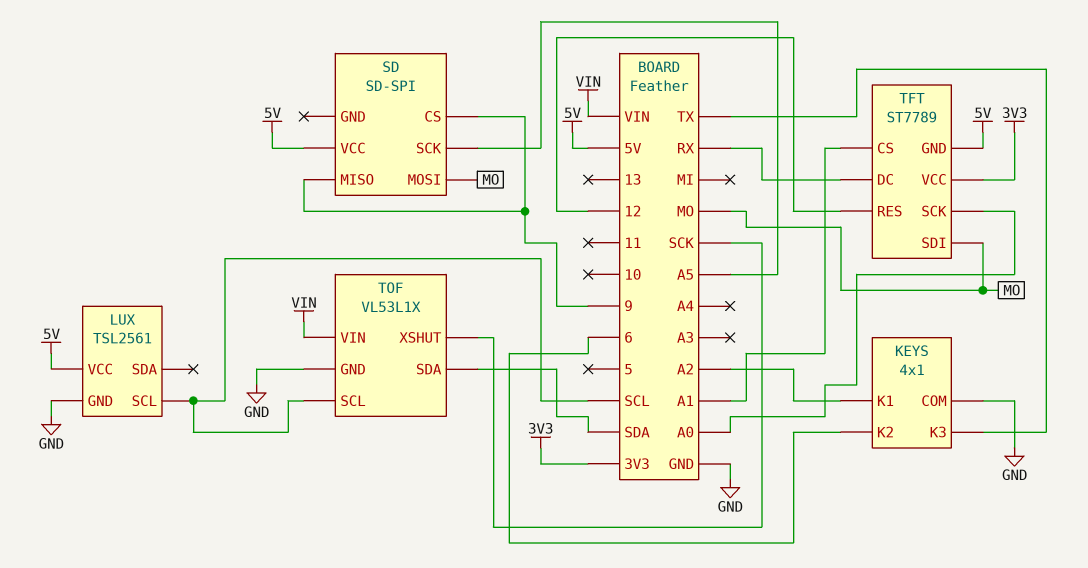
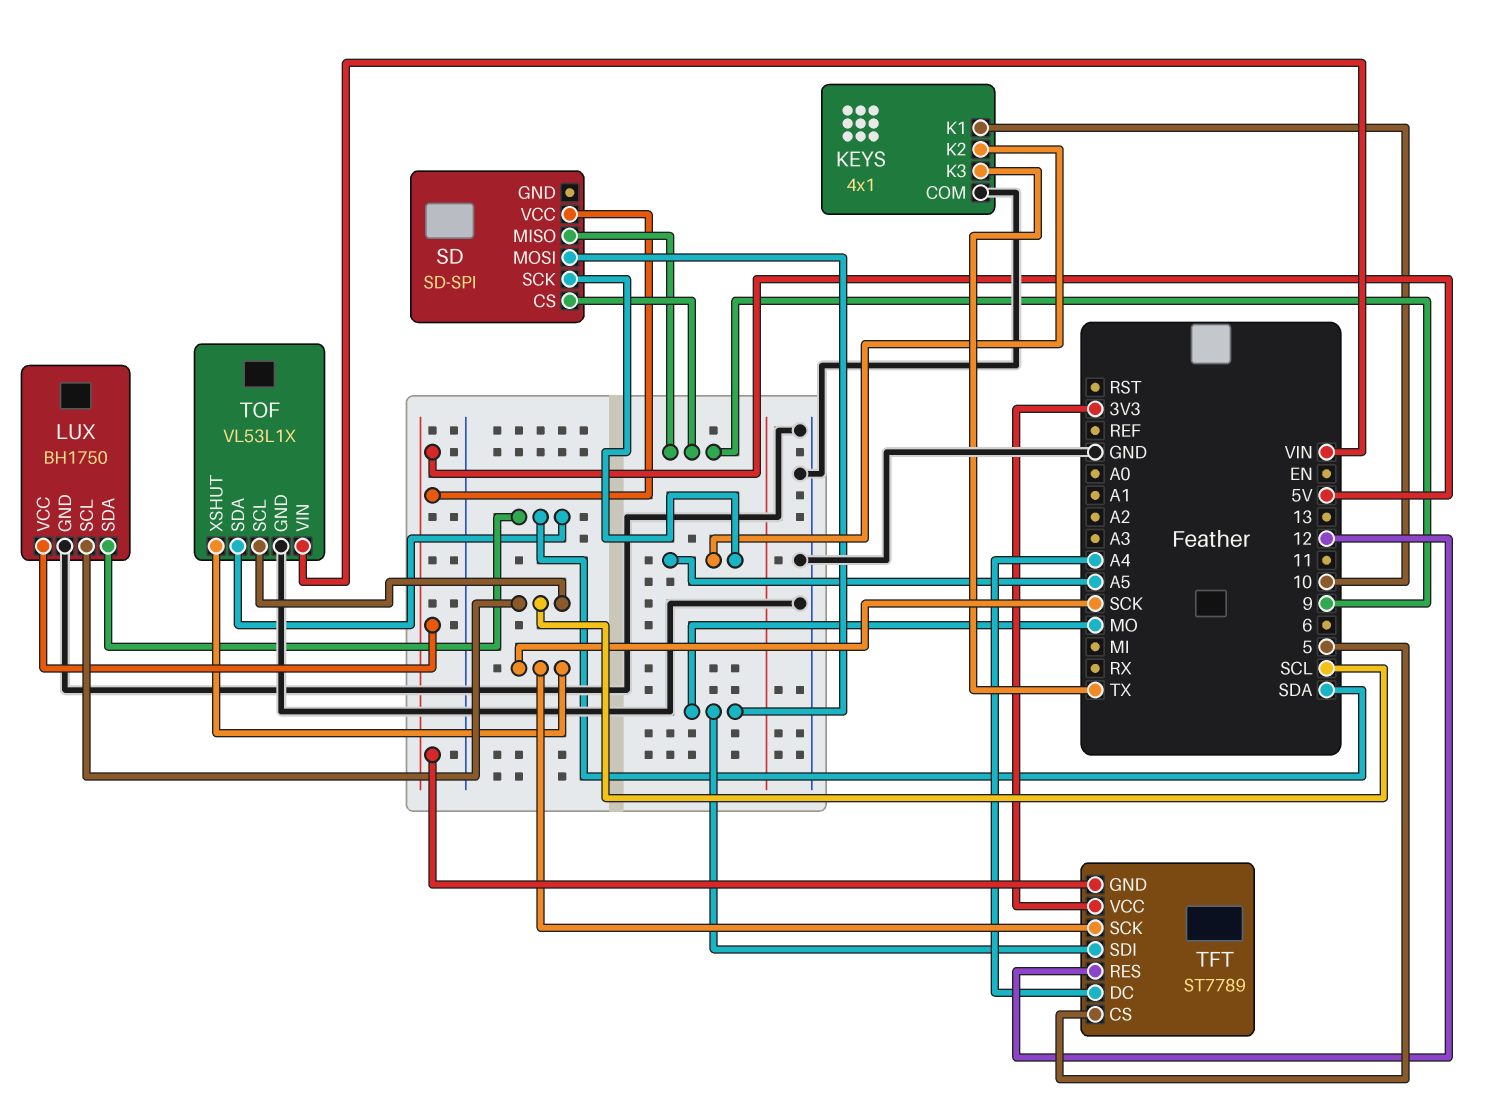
KEYS pin K1: A2 -> 10
KEYS pin K2: 6 -> A5
LUX: TSL2561 -> BH1750
LUX pin SDA: none -> SDA
TFT pin CS: A1 -> 5
TFT pin DC: RX -> A4
TFT pin SCK: A0 -> SCK

